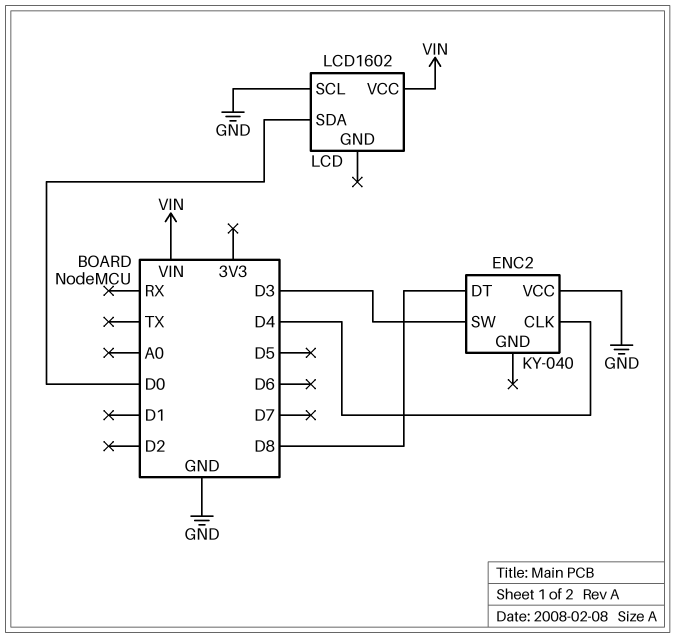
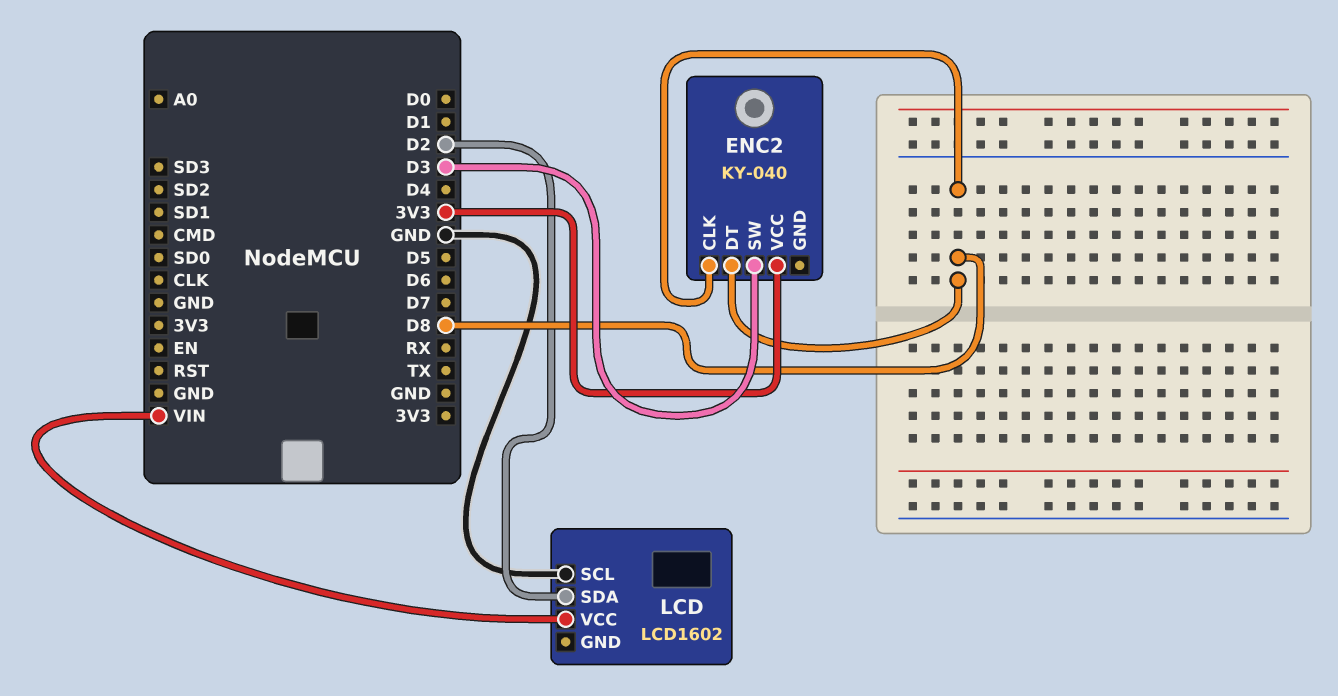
ENC2 pin CLK: D4 -> D8
ENC2 pin VCC: GND -> 3V3
LCD pin SDA: D0 -> D2

